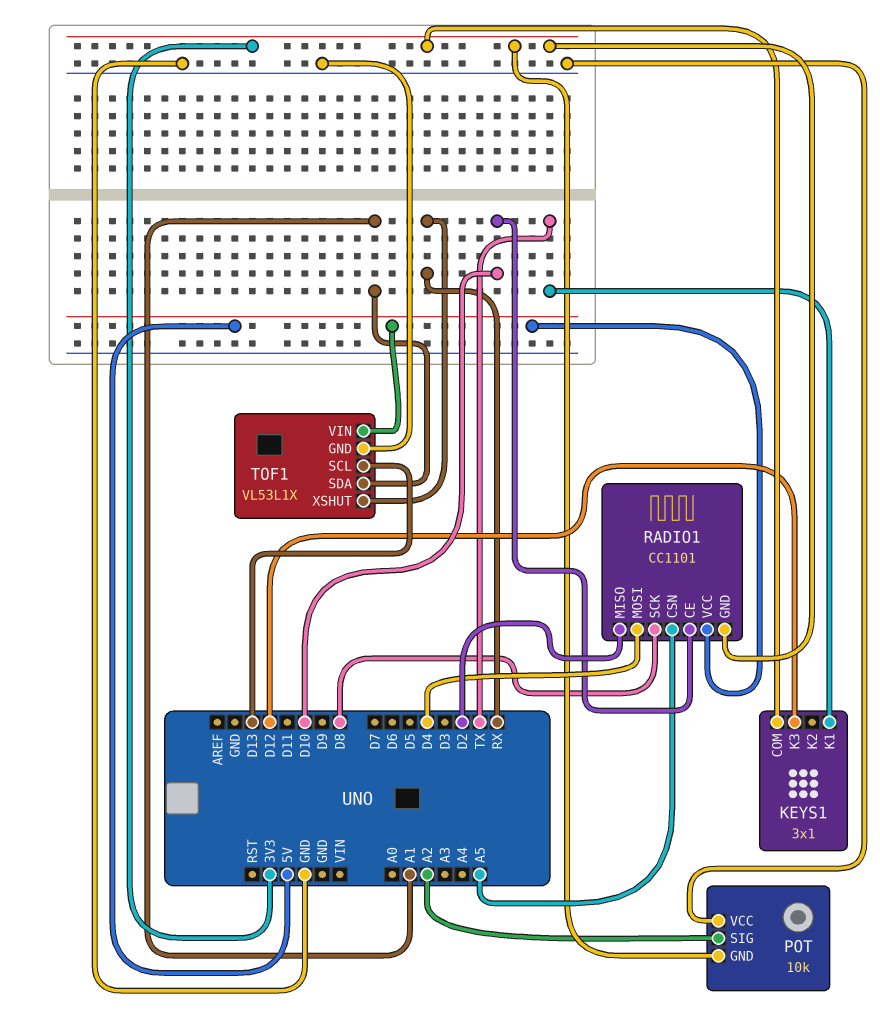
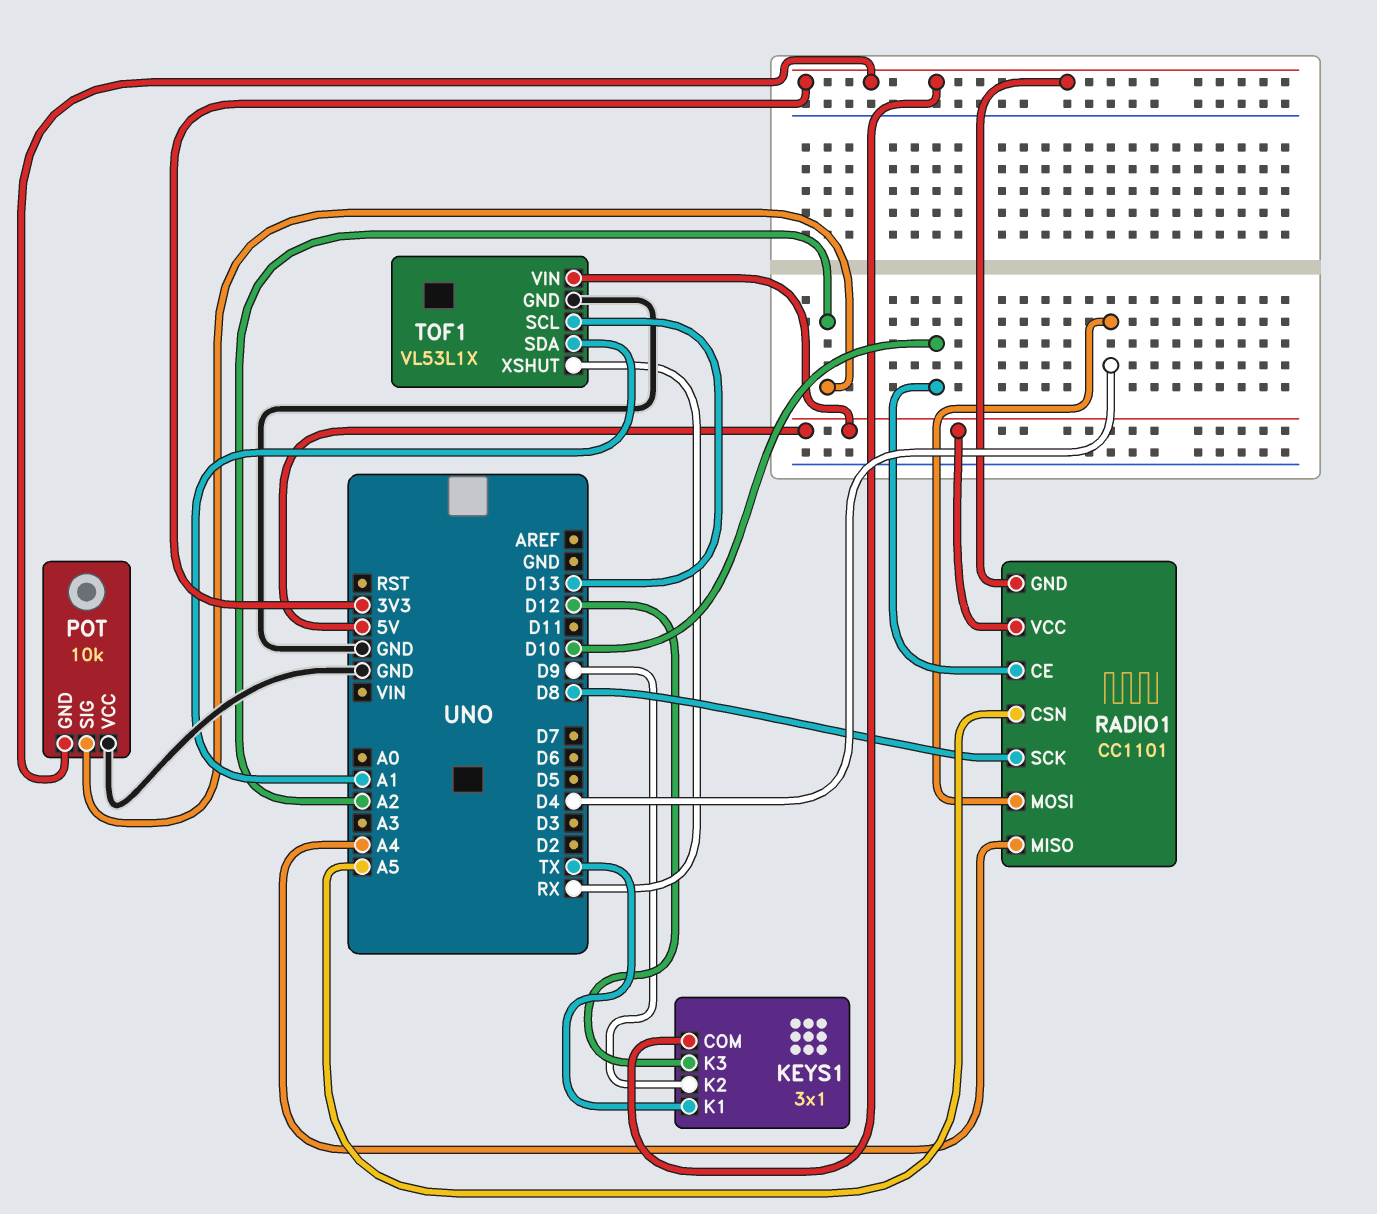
KEYS1 pin K2: none -> D9
RADIO1 pin MISO: D2 -> A4

